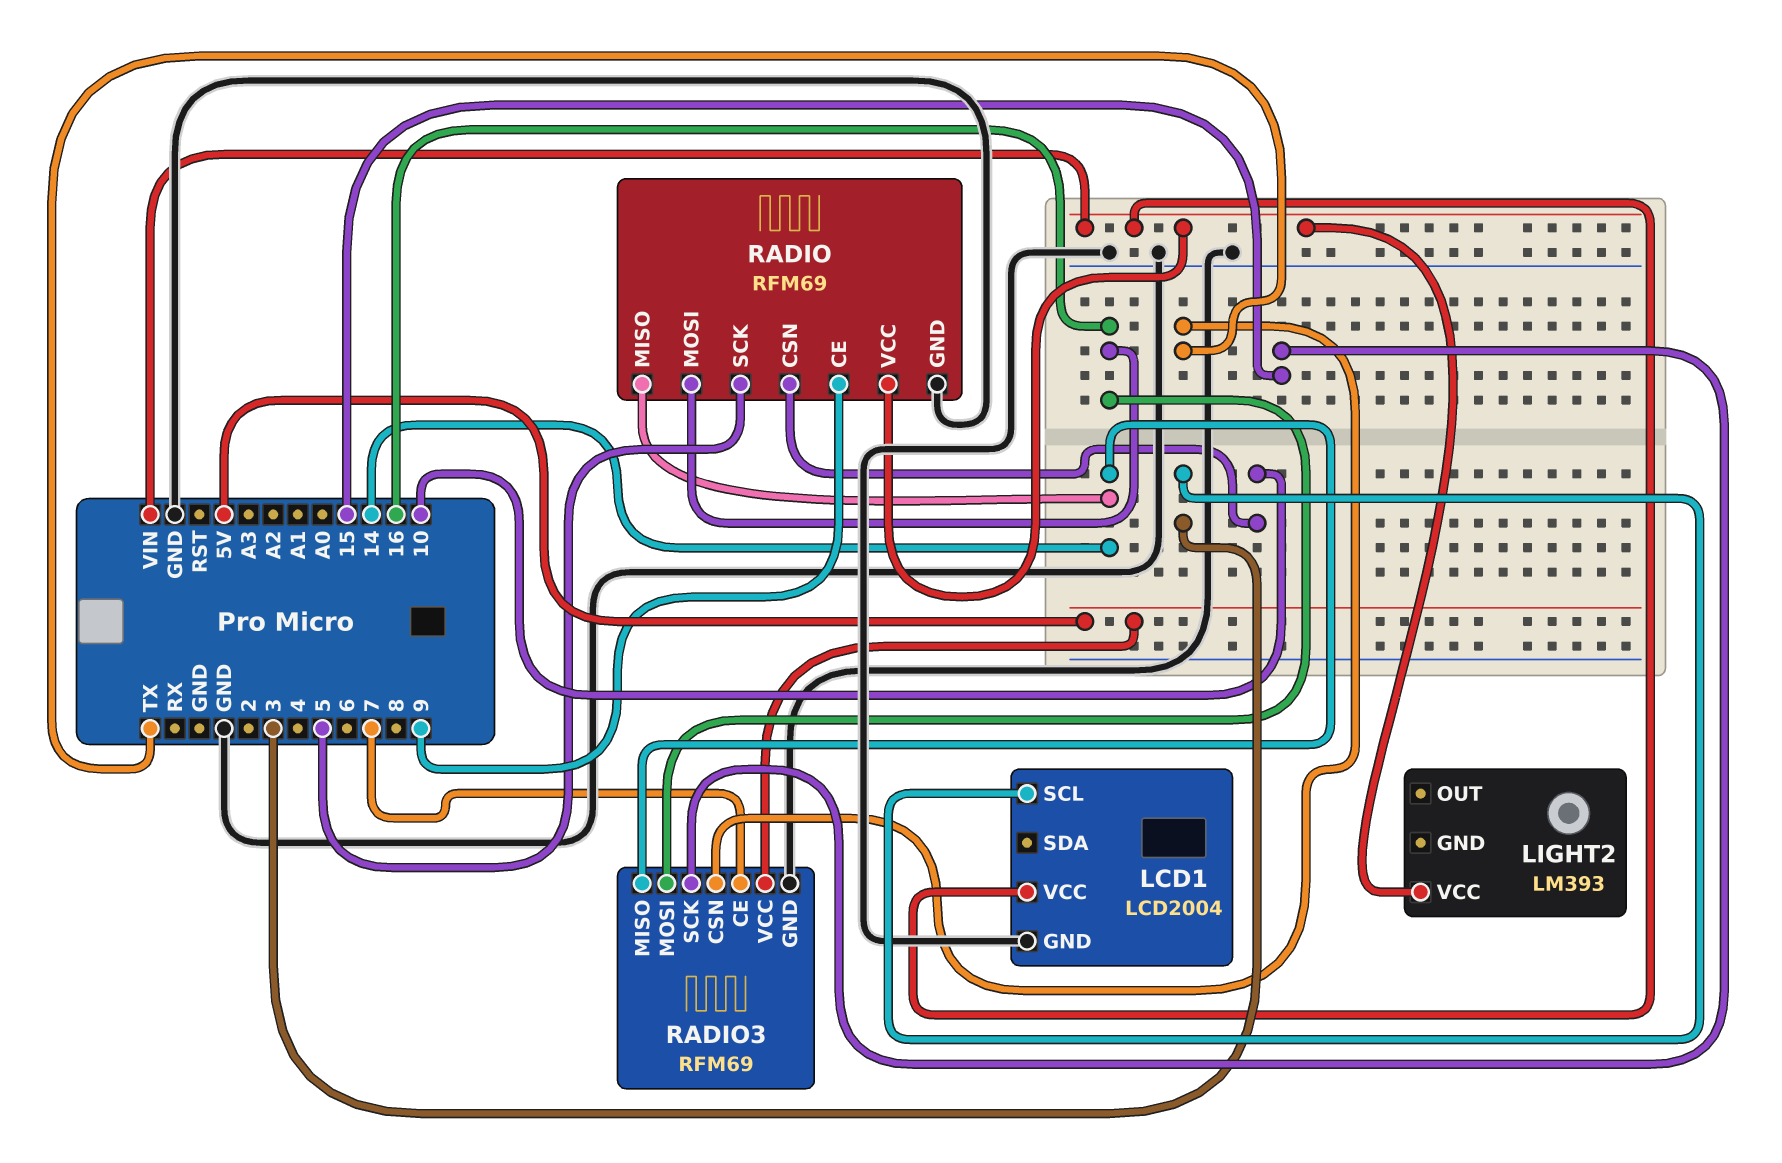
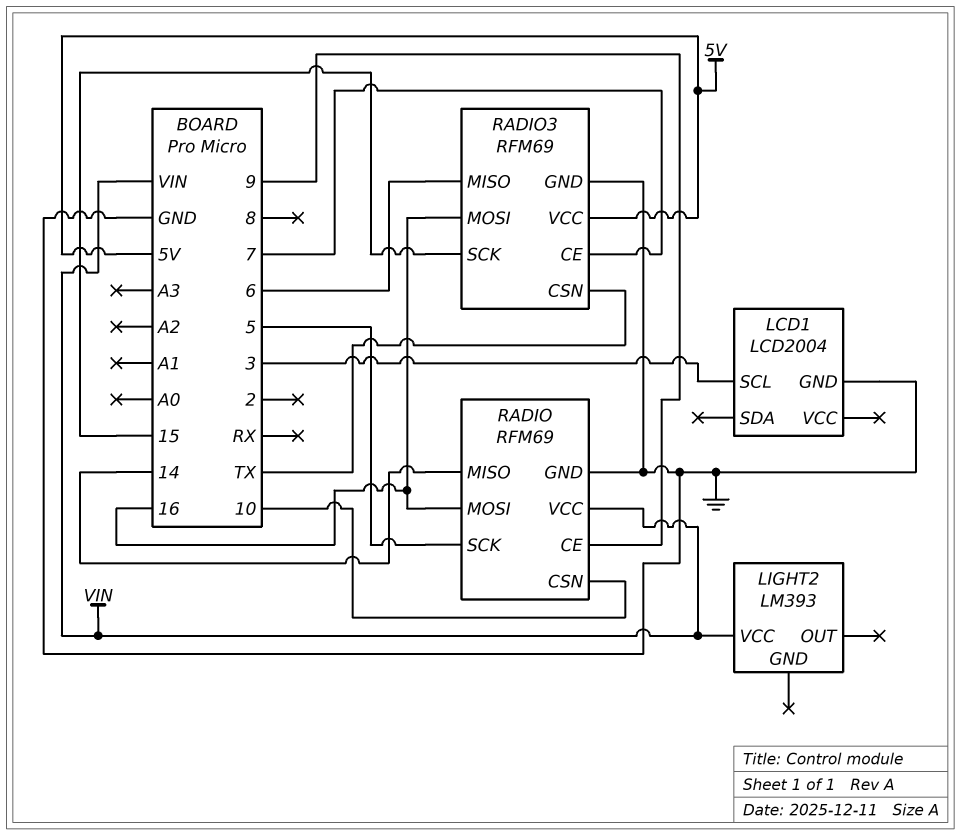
LCD1 pin VCC: VIN -> none
RADIO3 pin MISO: 14 -> 6

